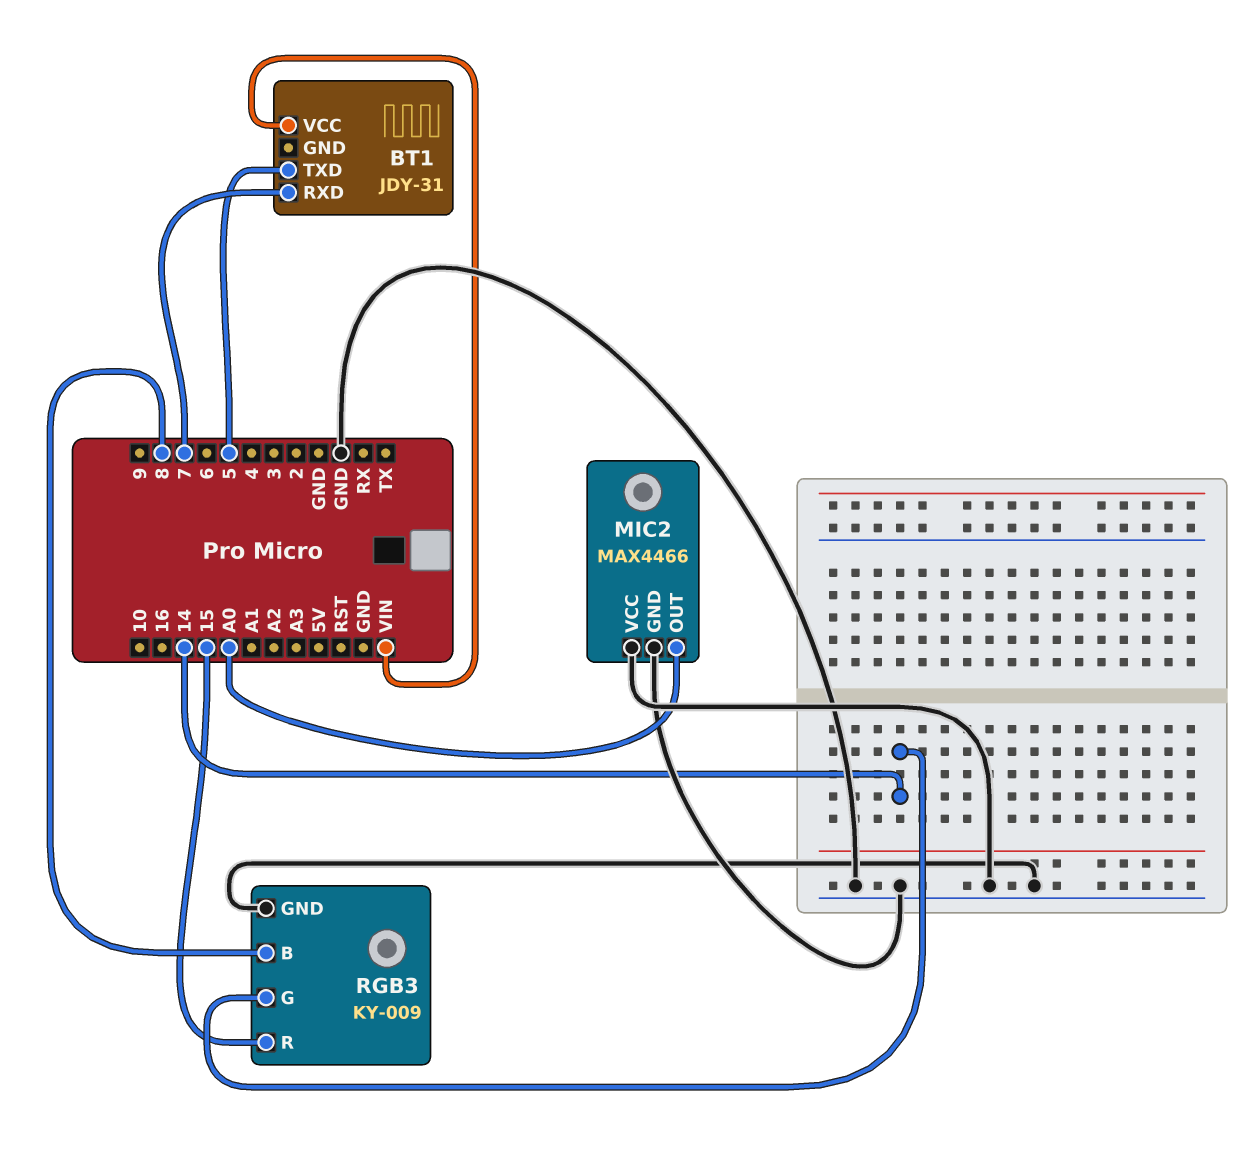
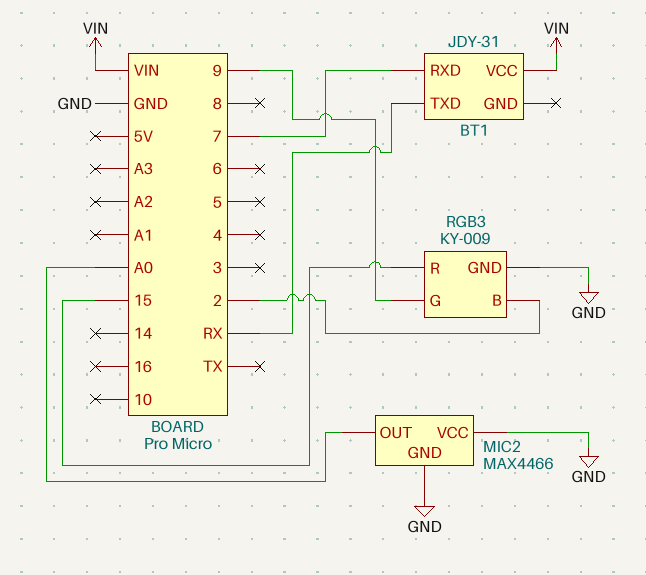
BT1 pin TXD: 5 -> RX
RGB3 pin B: 8 -> 2
RGB3 pin G: 14 -> 9

